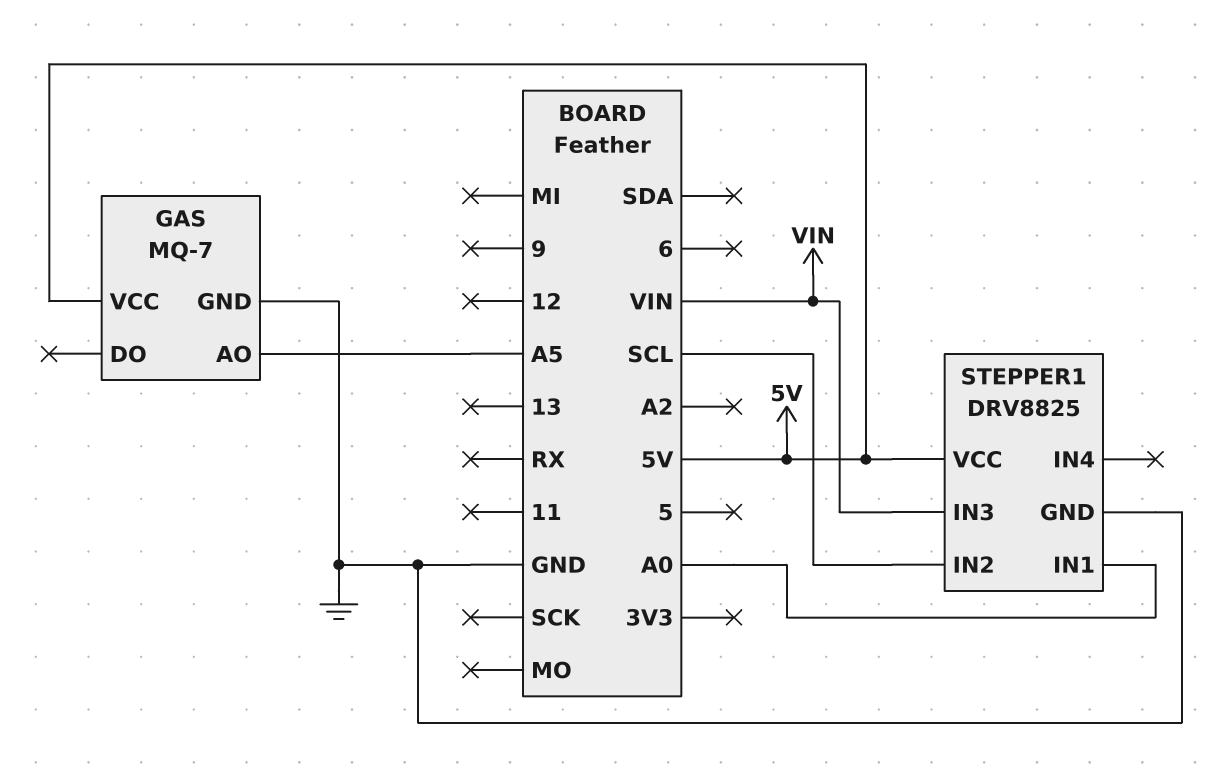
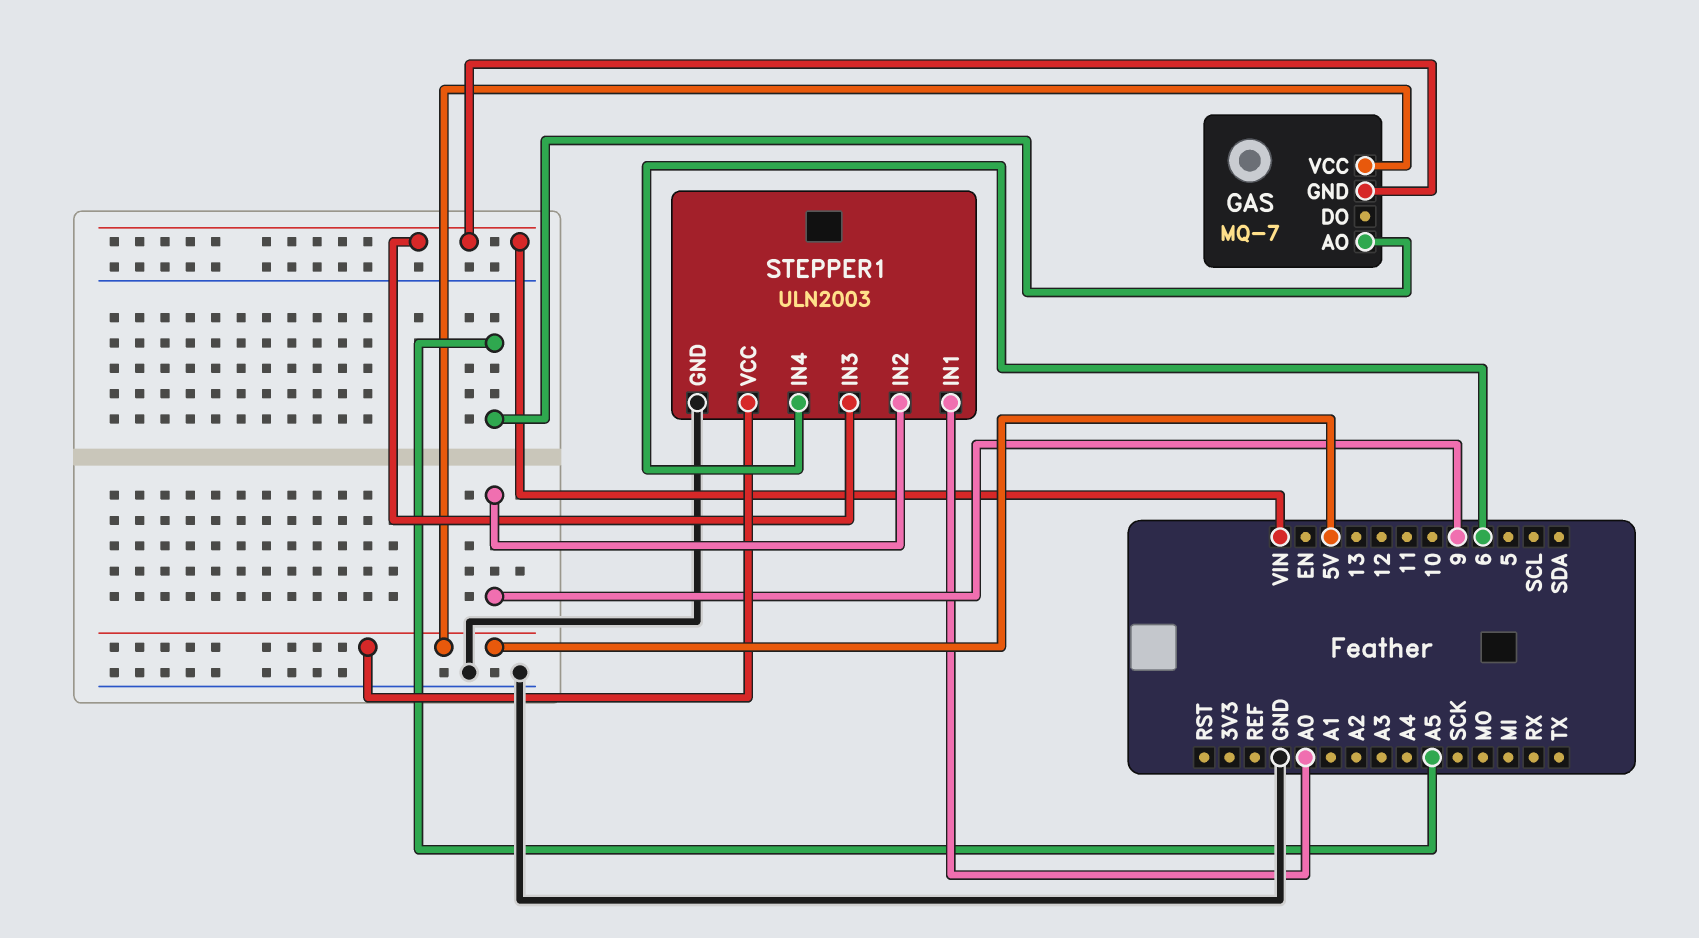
GAS pin GND: GND -> VIN
STEPPER1: DRV8825 -> ULN2003
STEPPER1 pin IN2: SCL -> 9
STEPPER1 pin IN4: none -> 6

